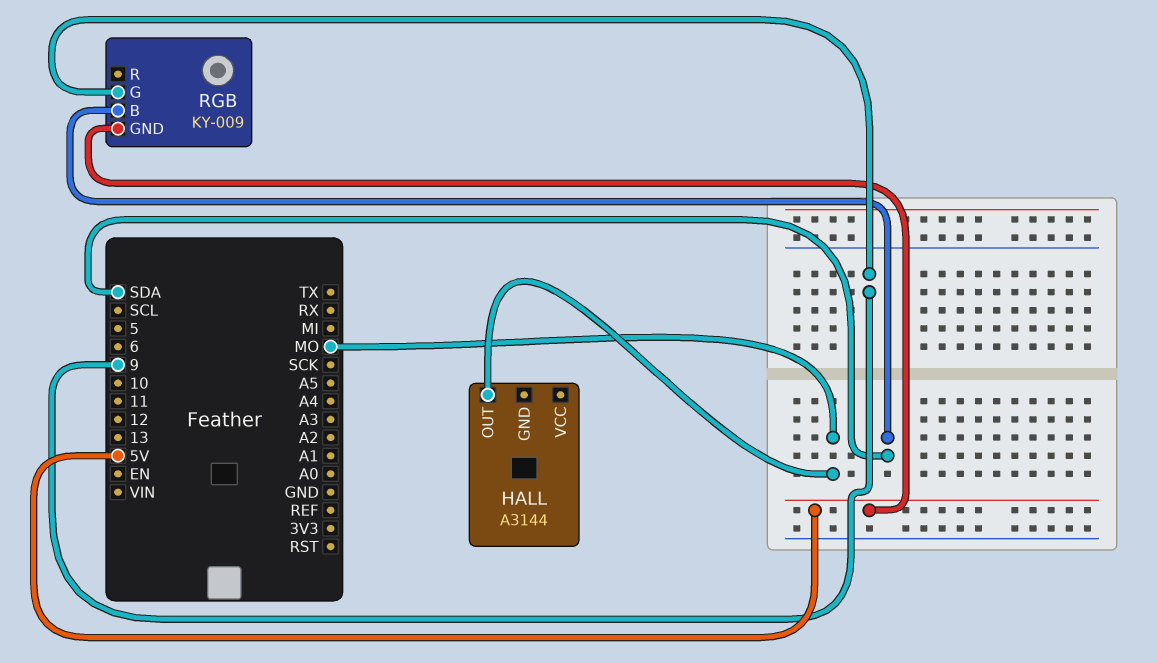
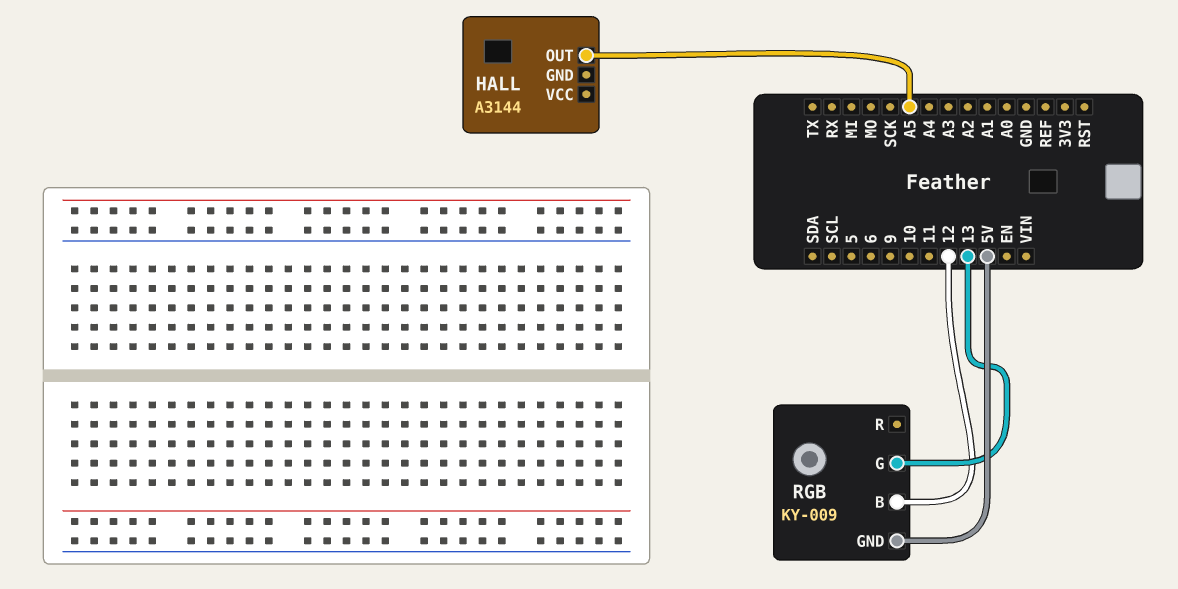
HALL pin OUT: MO -> A5
RGB pin B: SDA -> 12
RGB pin G: 9 -> 13

